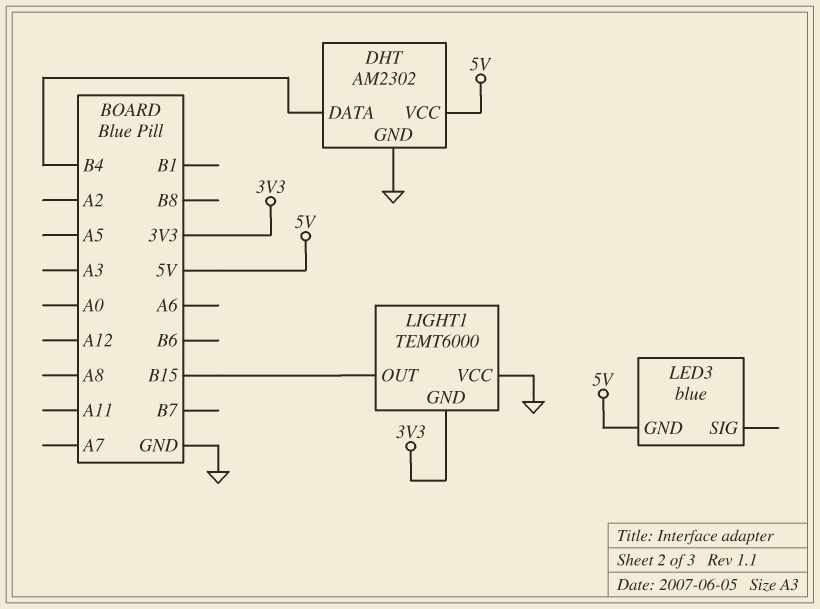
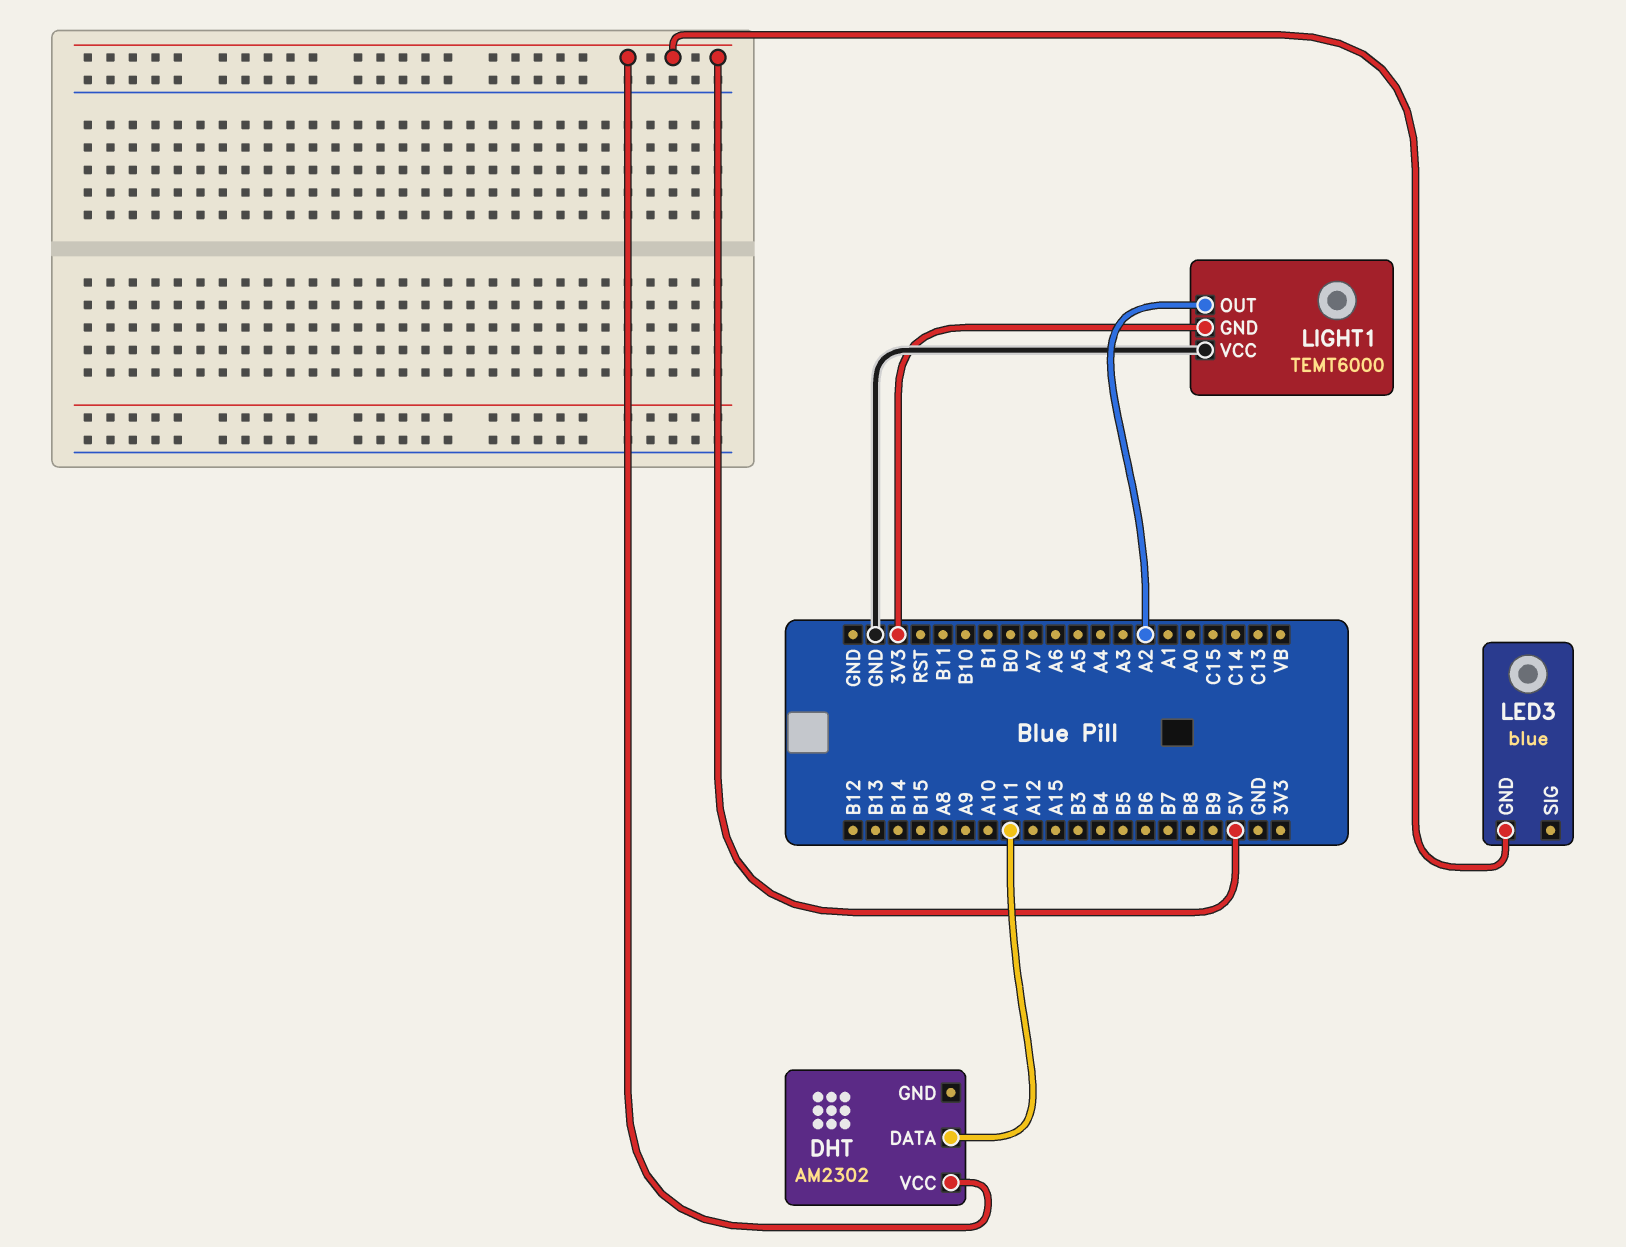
DHT pin DATA: B4 -> A11
DHT pin GND: GND -> none
LIGHT1 pin OUT: B15 -> A2

